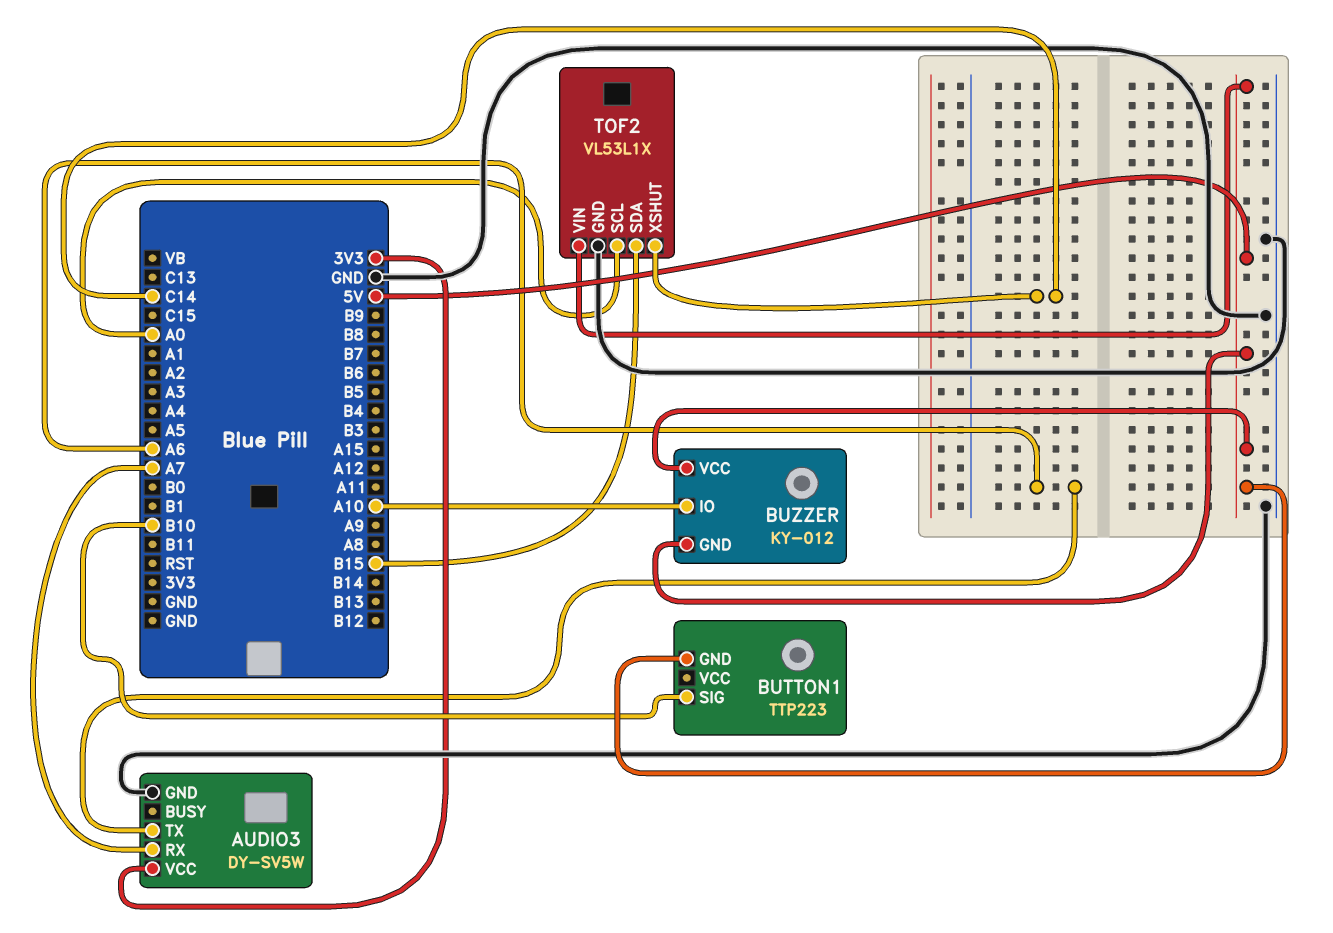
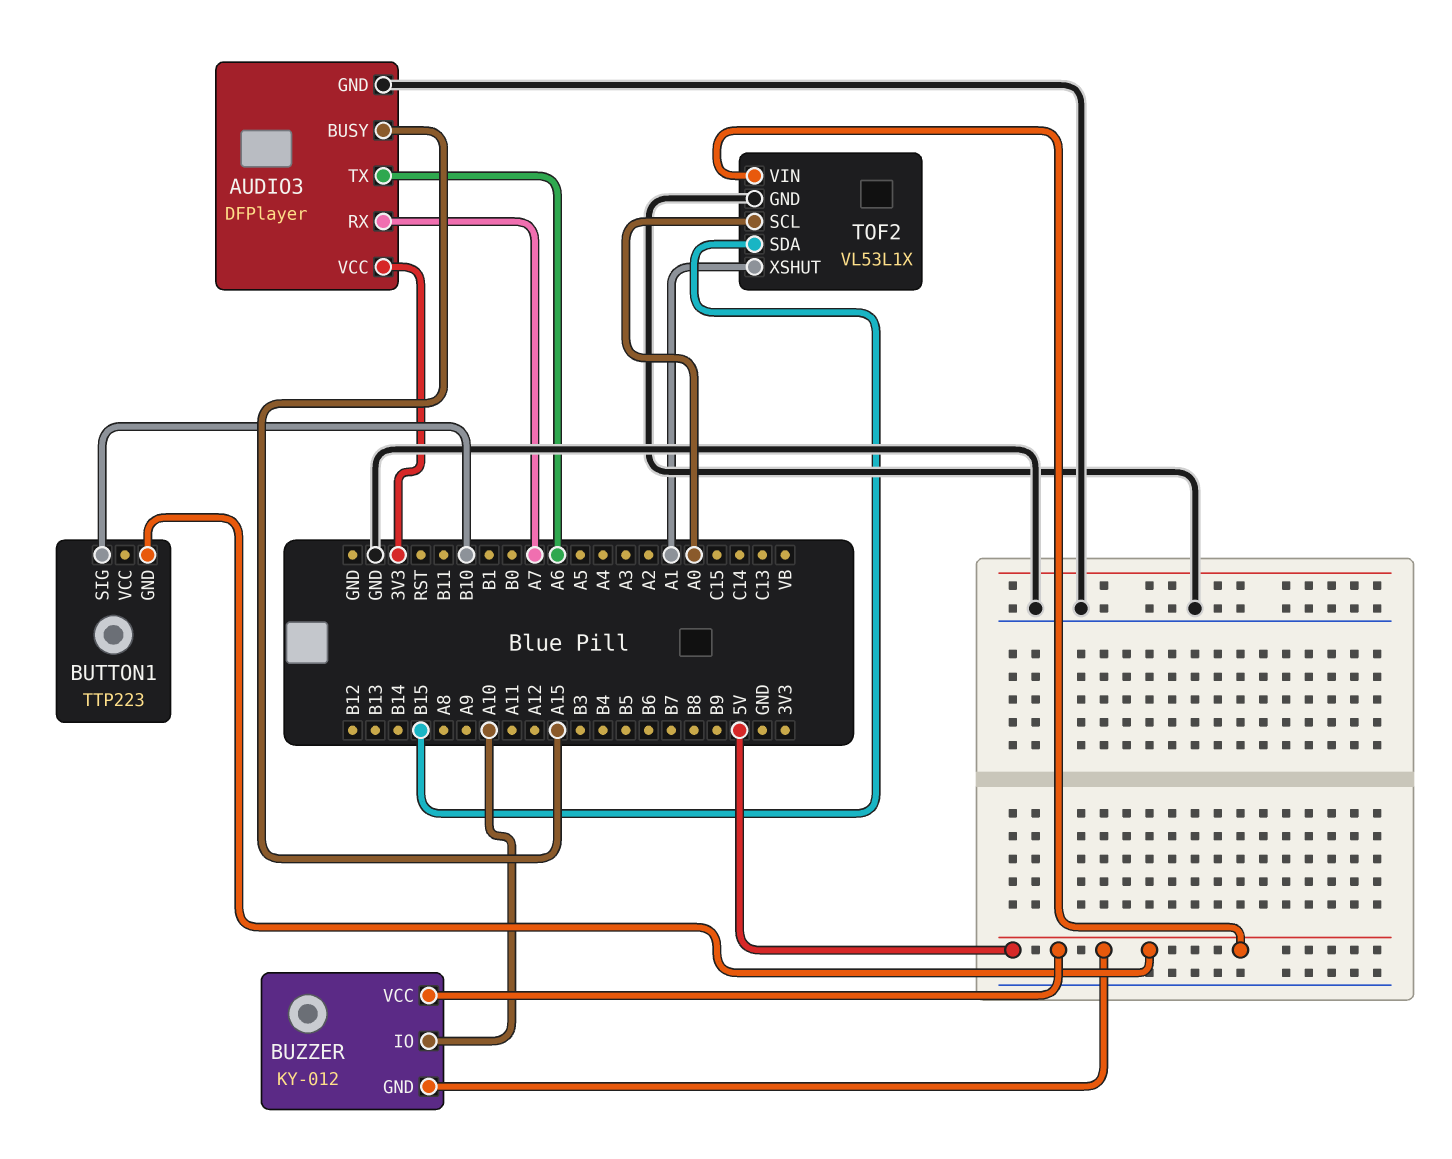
AUDIO3: DY-SV5W -> DFPlayer
AUDIO3 pin BUSY: none -> A15
TOF2 pin XSHUT: C14 -> A1

